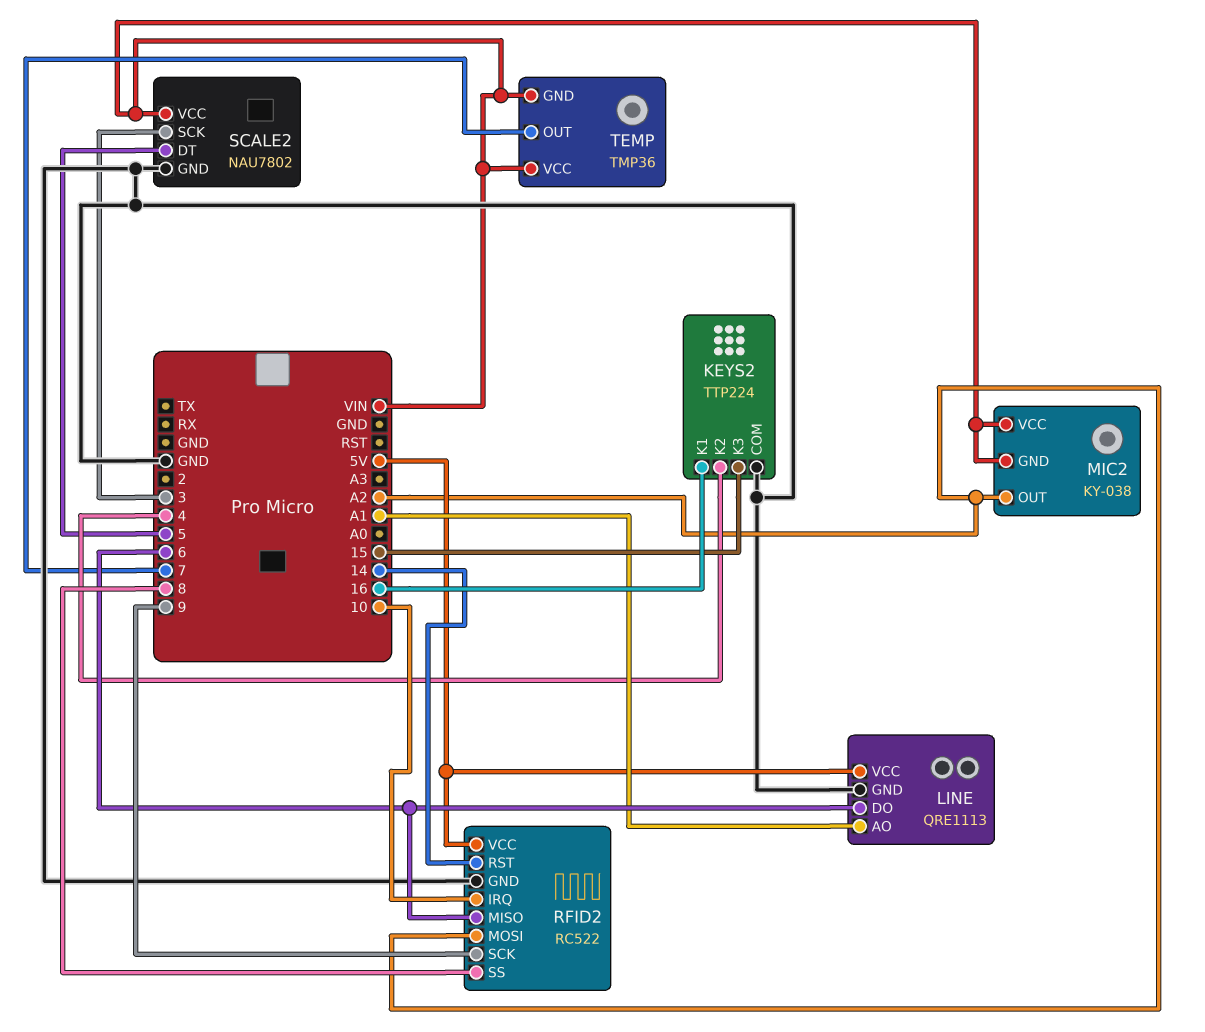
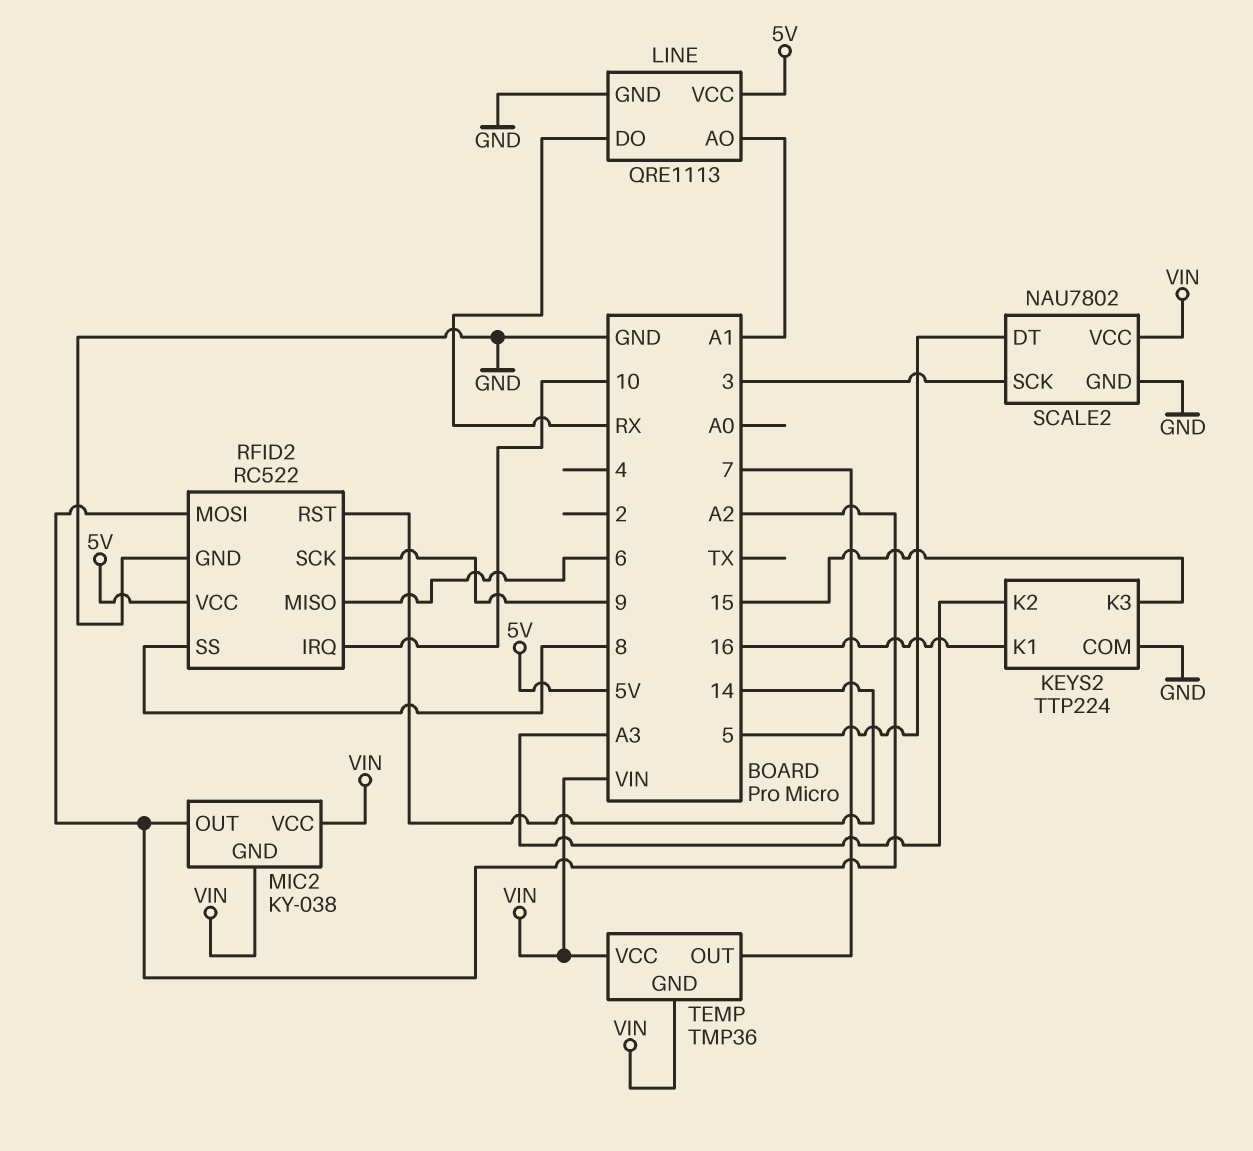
KEYS2 pin K2: 4 -> A3
LINE pin DO: 6 -> RX

